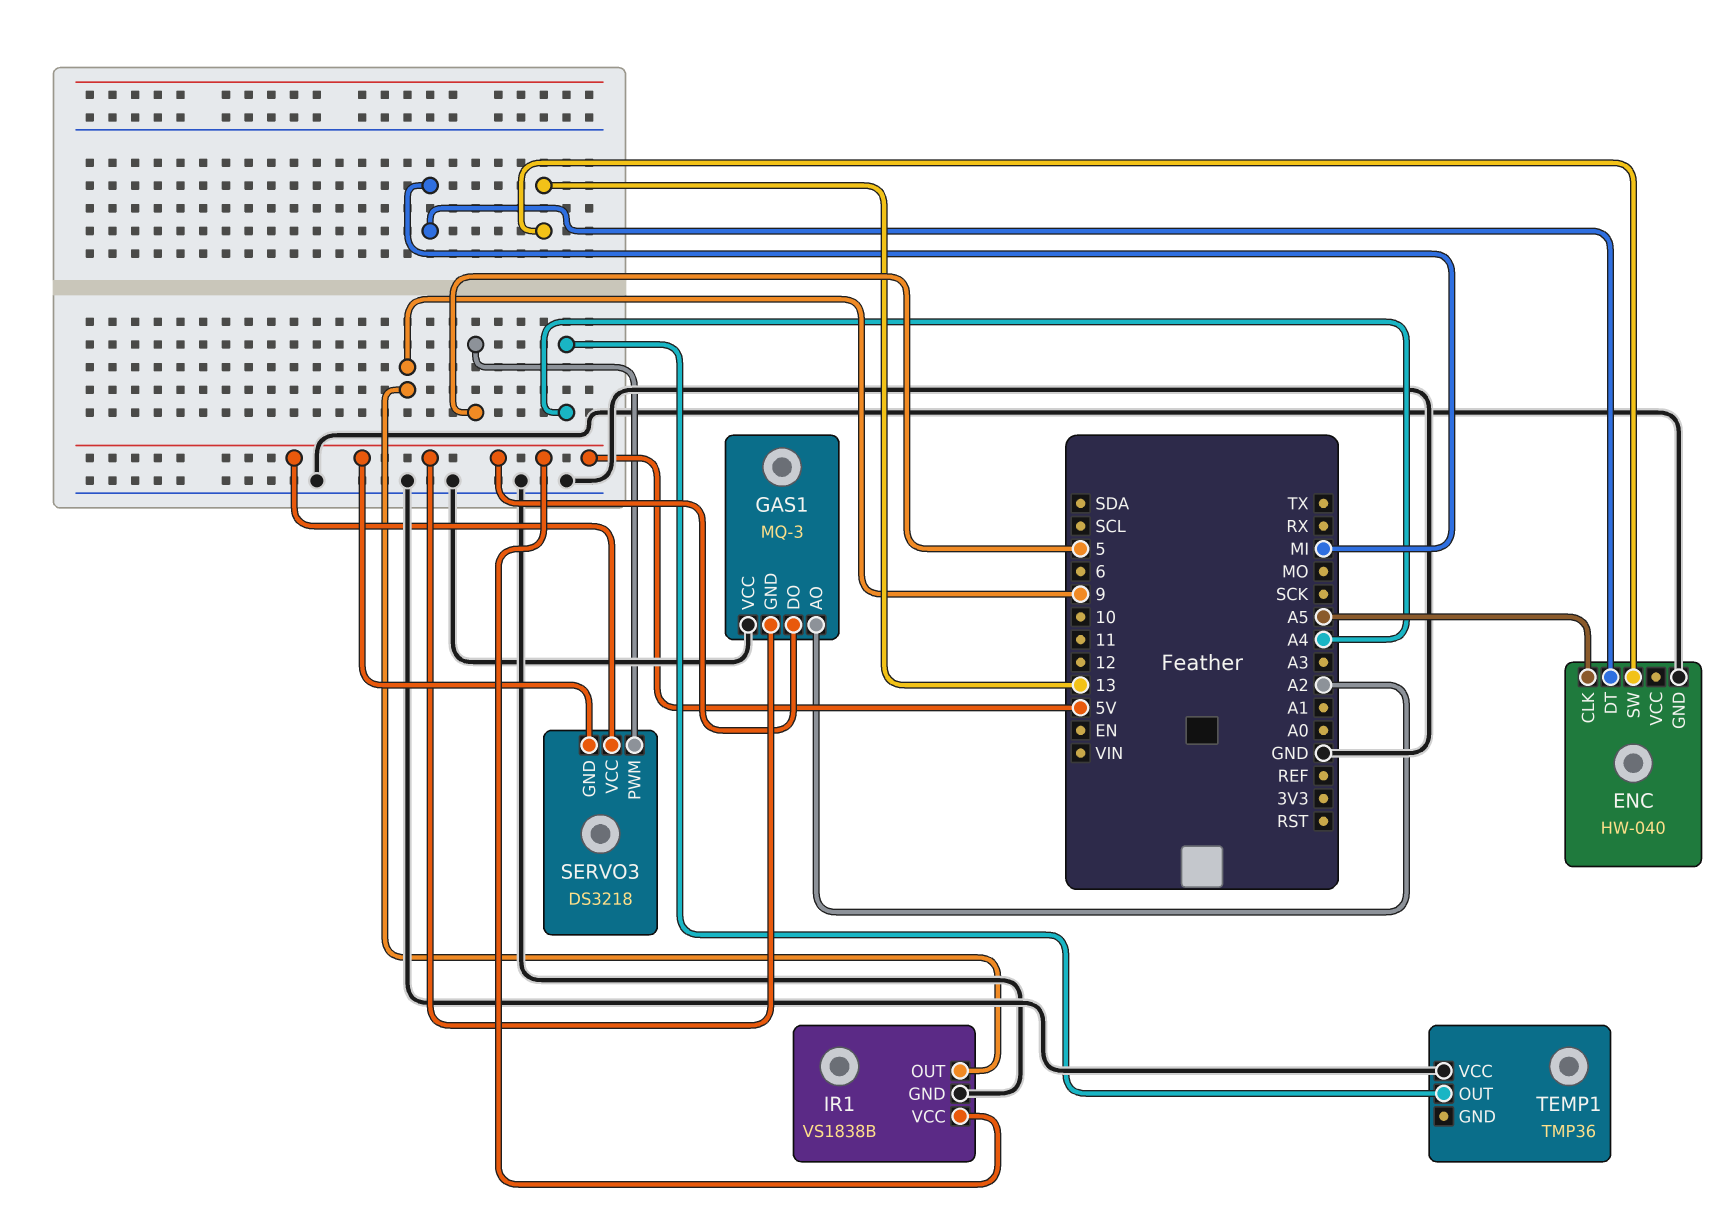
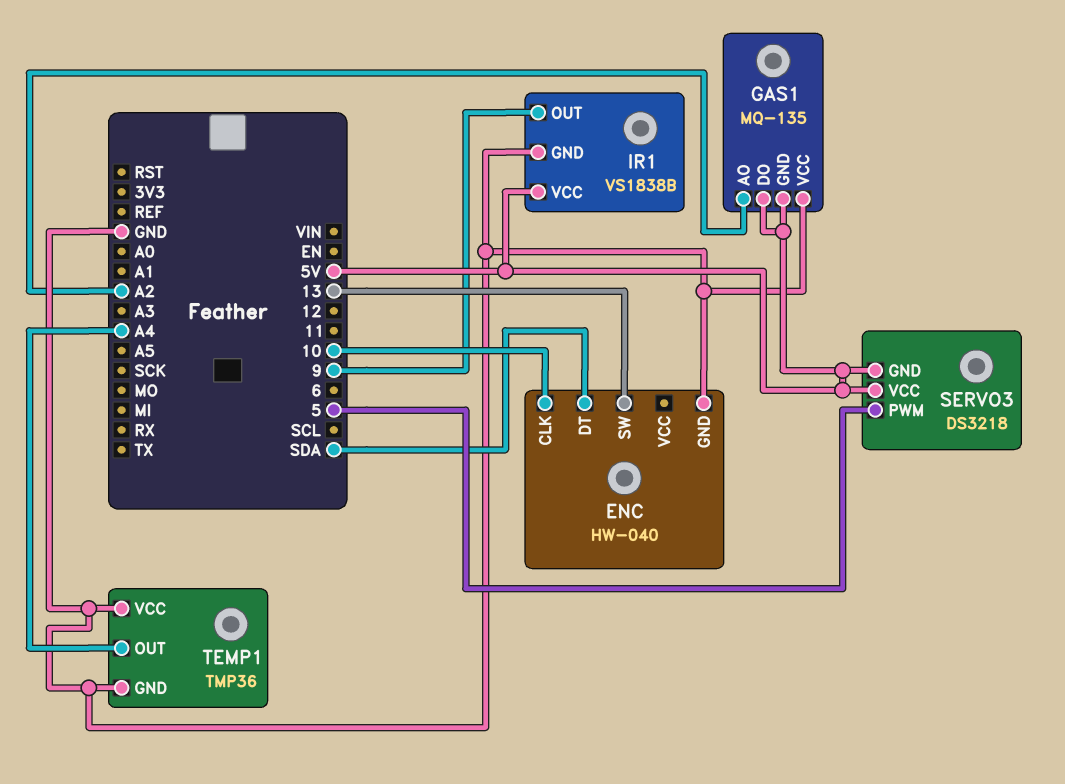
ENC pin CLK: A5 -> 10
ENC pin DT: MI -> SDA
GAS1: MQ-3 -> MQ-135
TEMP1 pin GND: none -> GND

